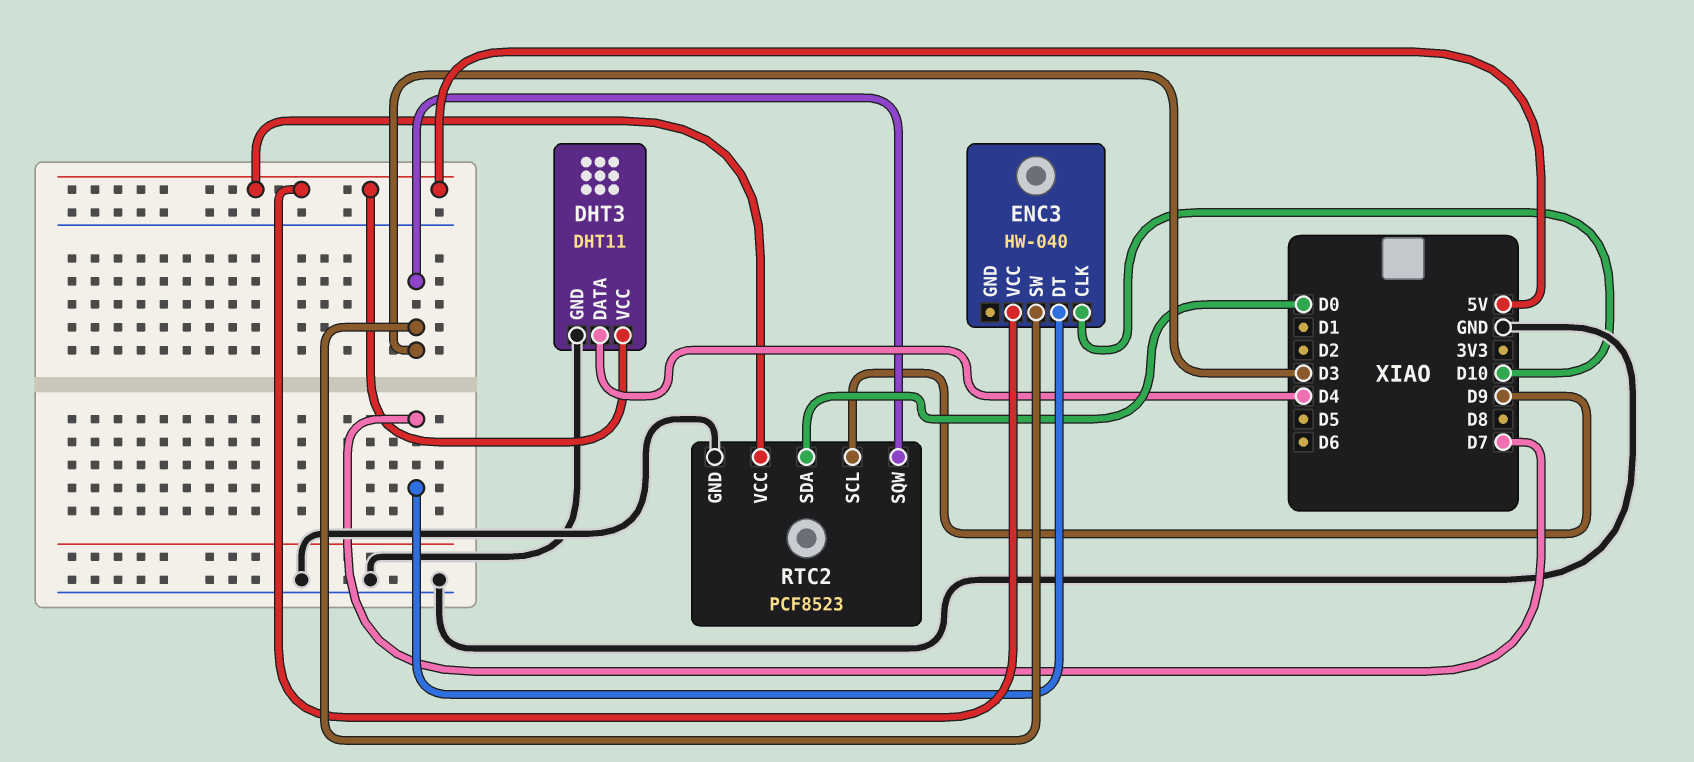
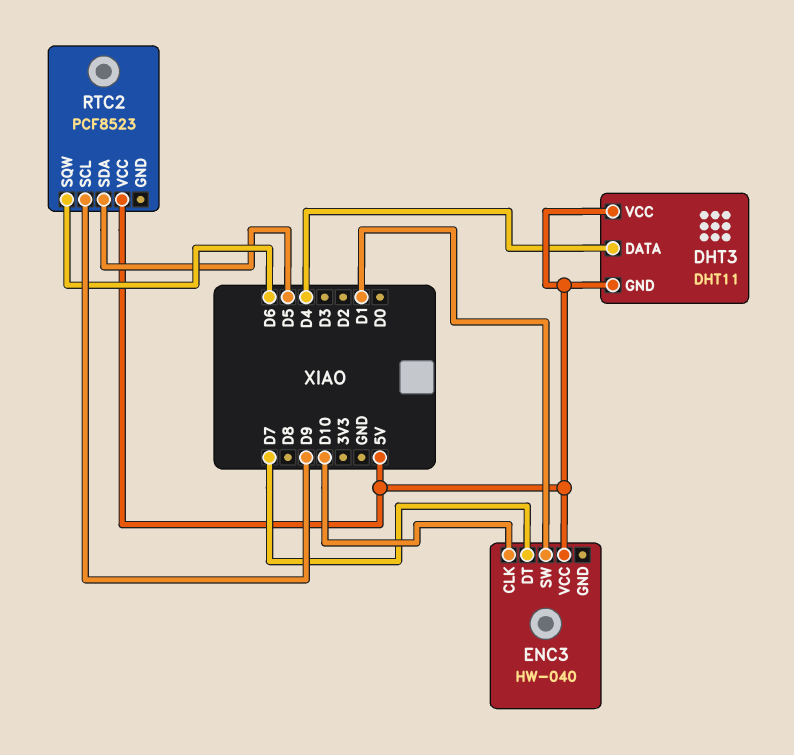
DHT3 pin GND: GND -> 5V
ENC3 pin SW: D3 -> D1
RTC2 pin GND: GND -> none
RTC2 pin SDA: D0 -> D5
RTC2 pin SQW: D3 -> D6

